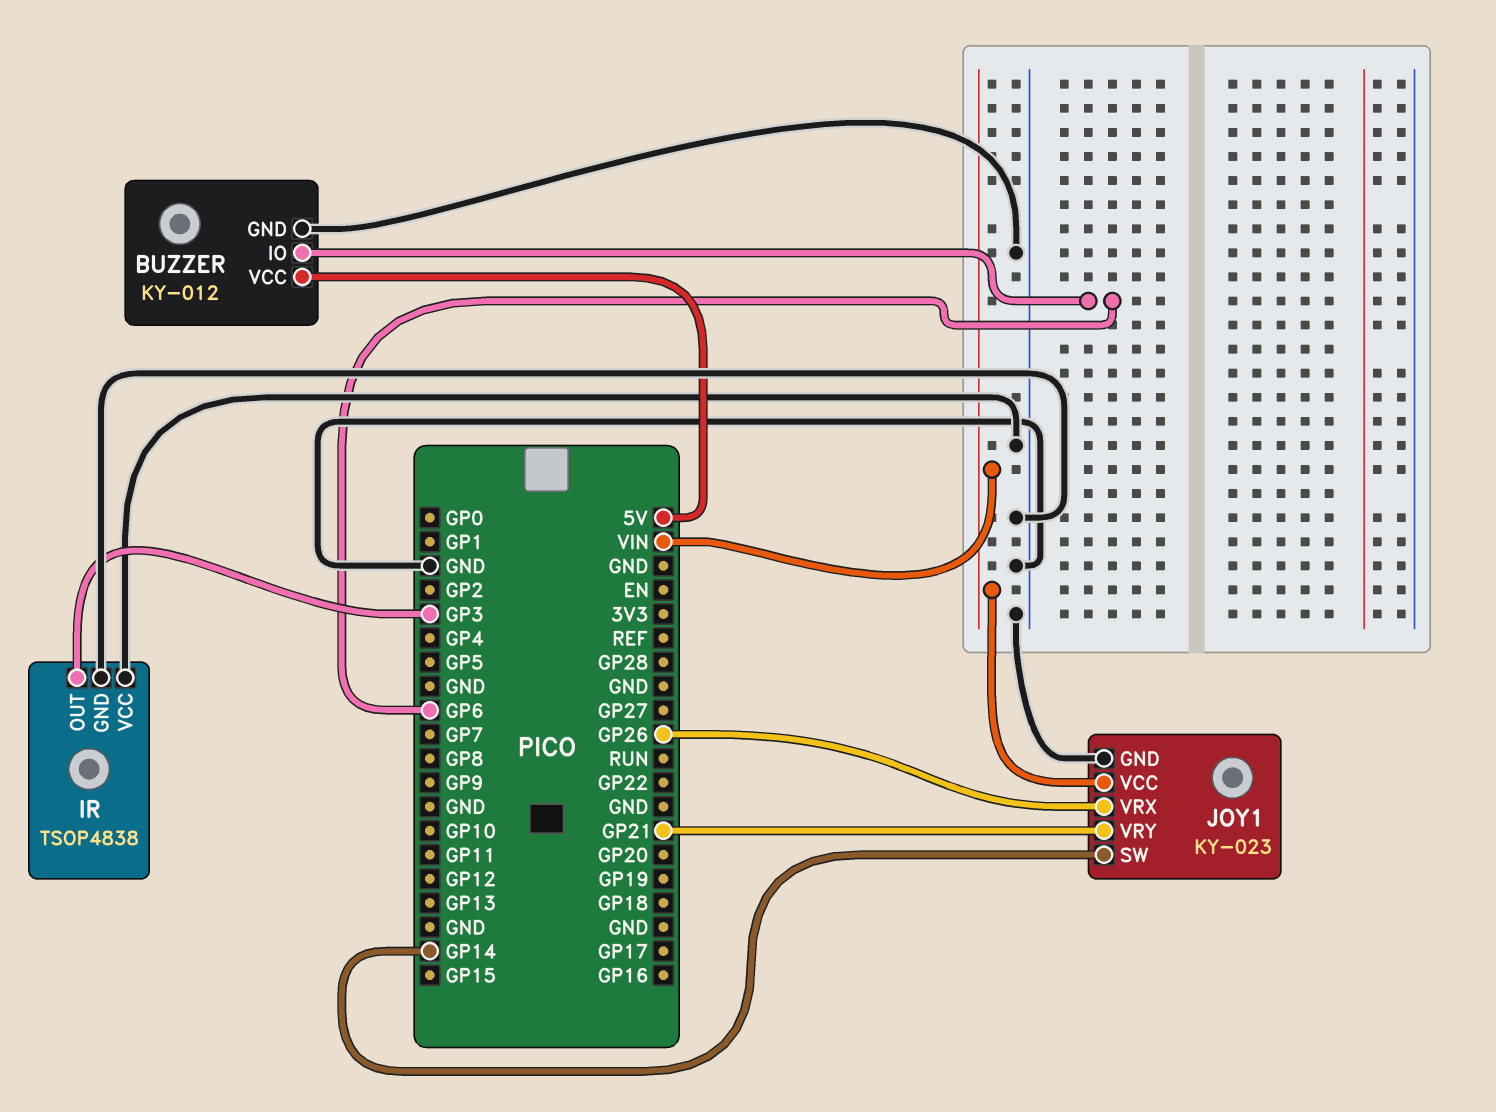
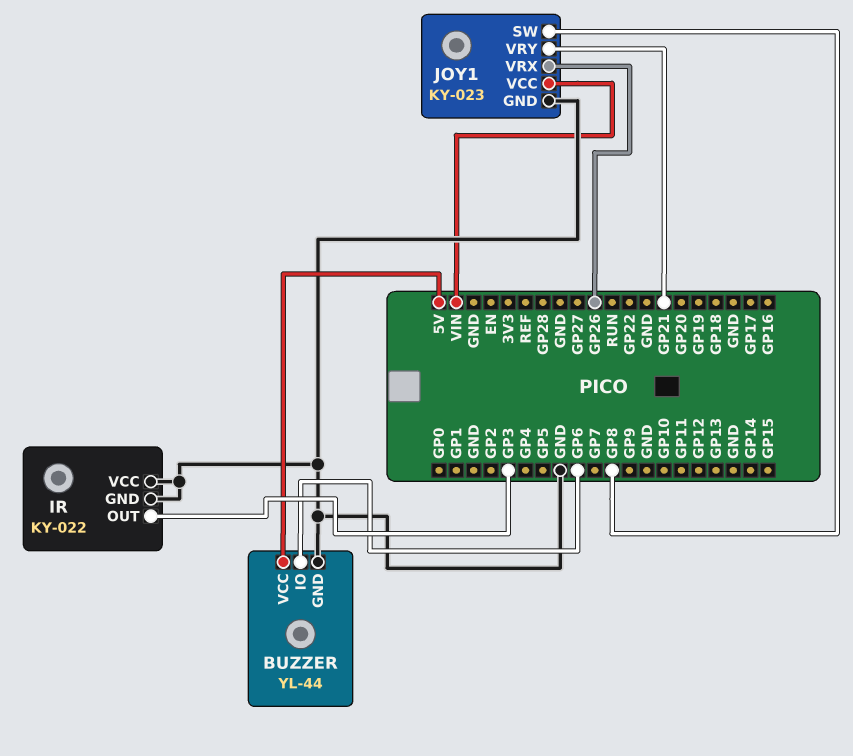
BUZZER: KY-012 -> YL-44
IR: TSOP4838 -> KY-022
JOY1 pin SW: GP14 -> GP8

